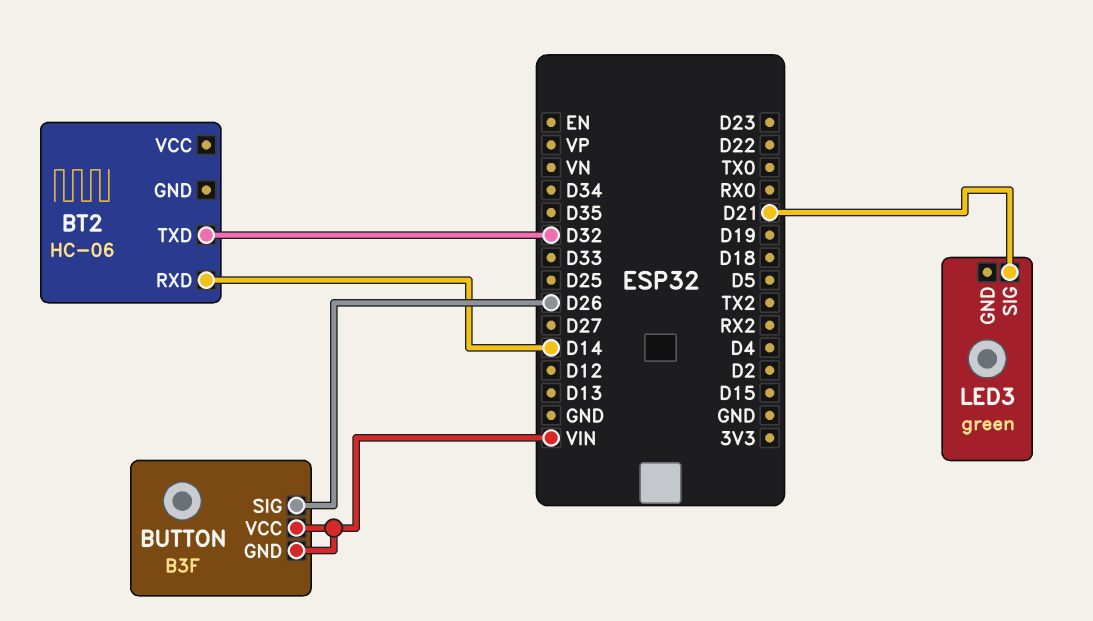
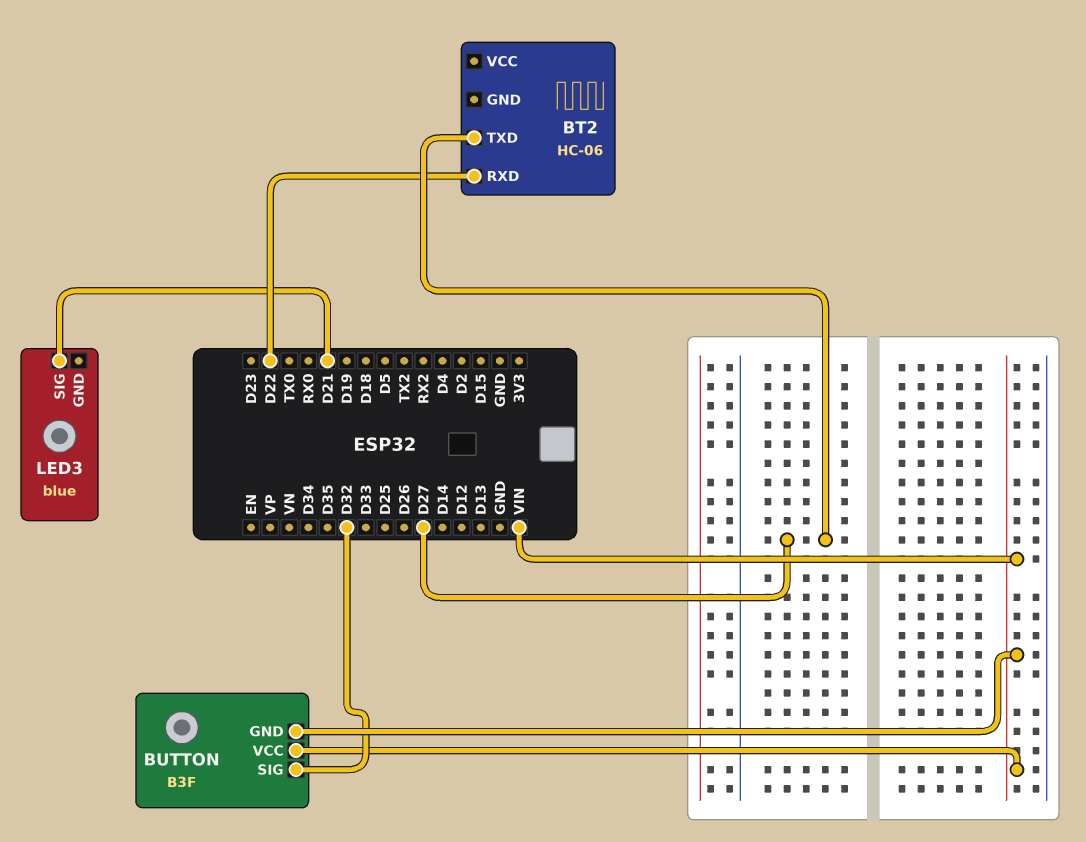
BT2 pin RXD: D14 -> D22
BT2 pin TXD: D32 -> D27
BUTTON pin SIG: D26 -> D32
LED3: green -> blue

